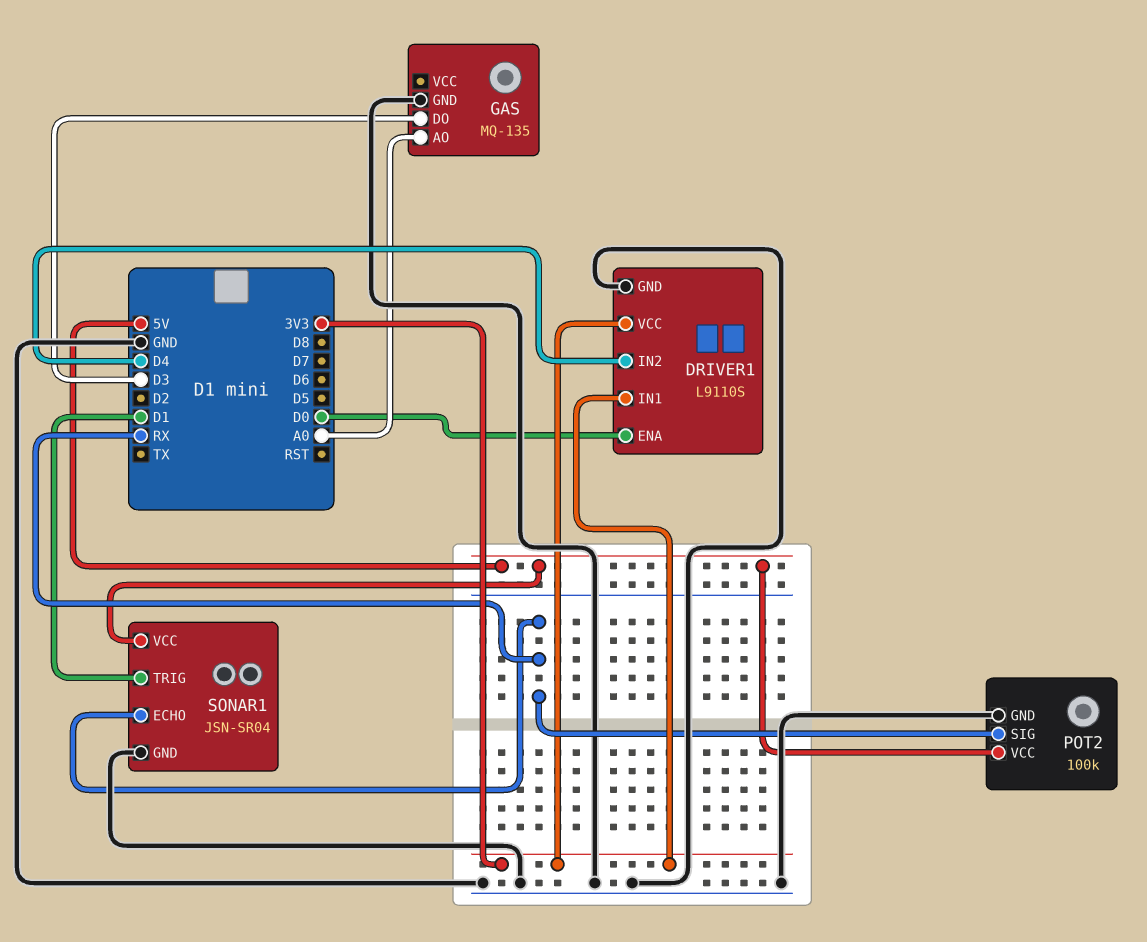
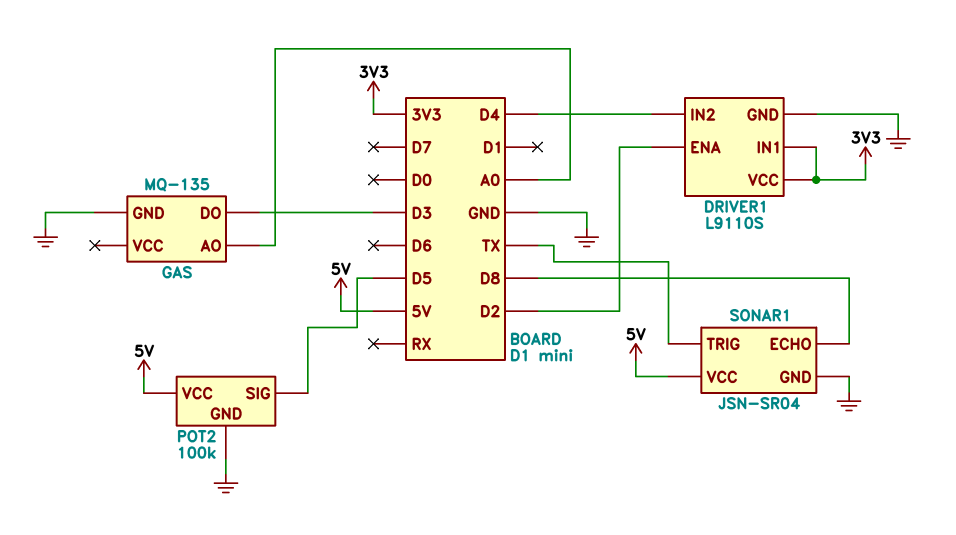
DRIVER1 pin ENA: D0 -> D2
POT2 pin SIG: RX -> D5
SONAR1 pin ECHO: RX -> D8
SONAR1 pin TRIG: D1 -> TX

